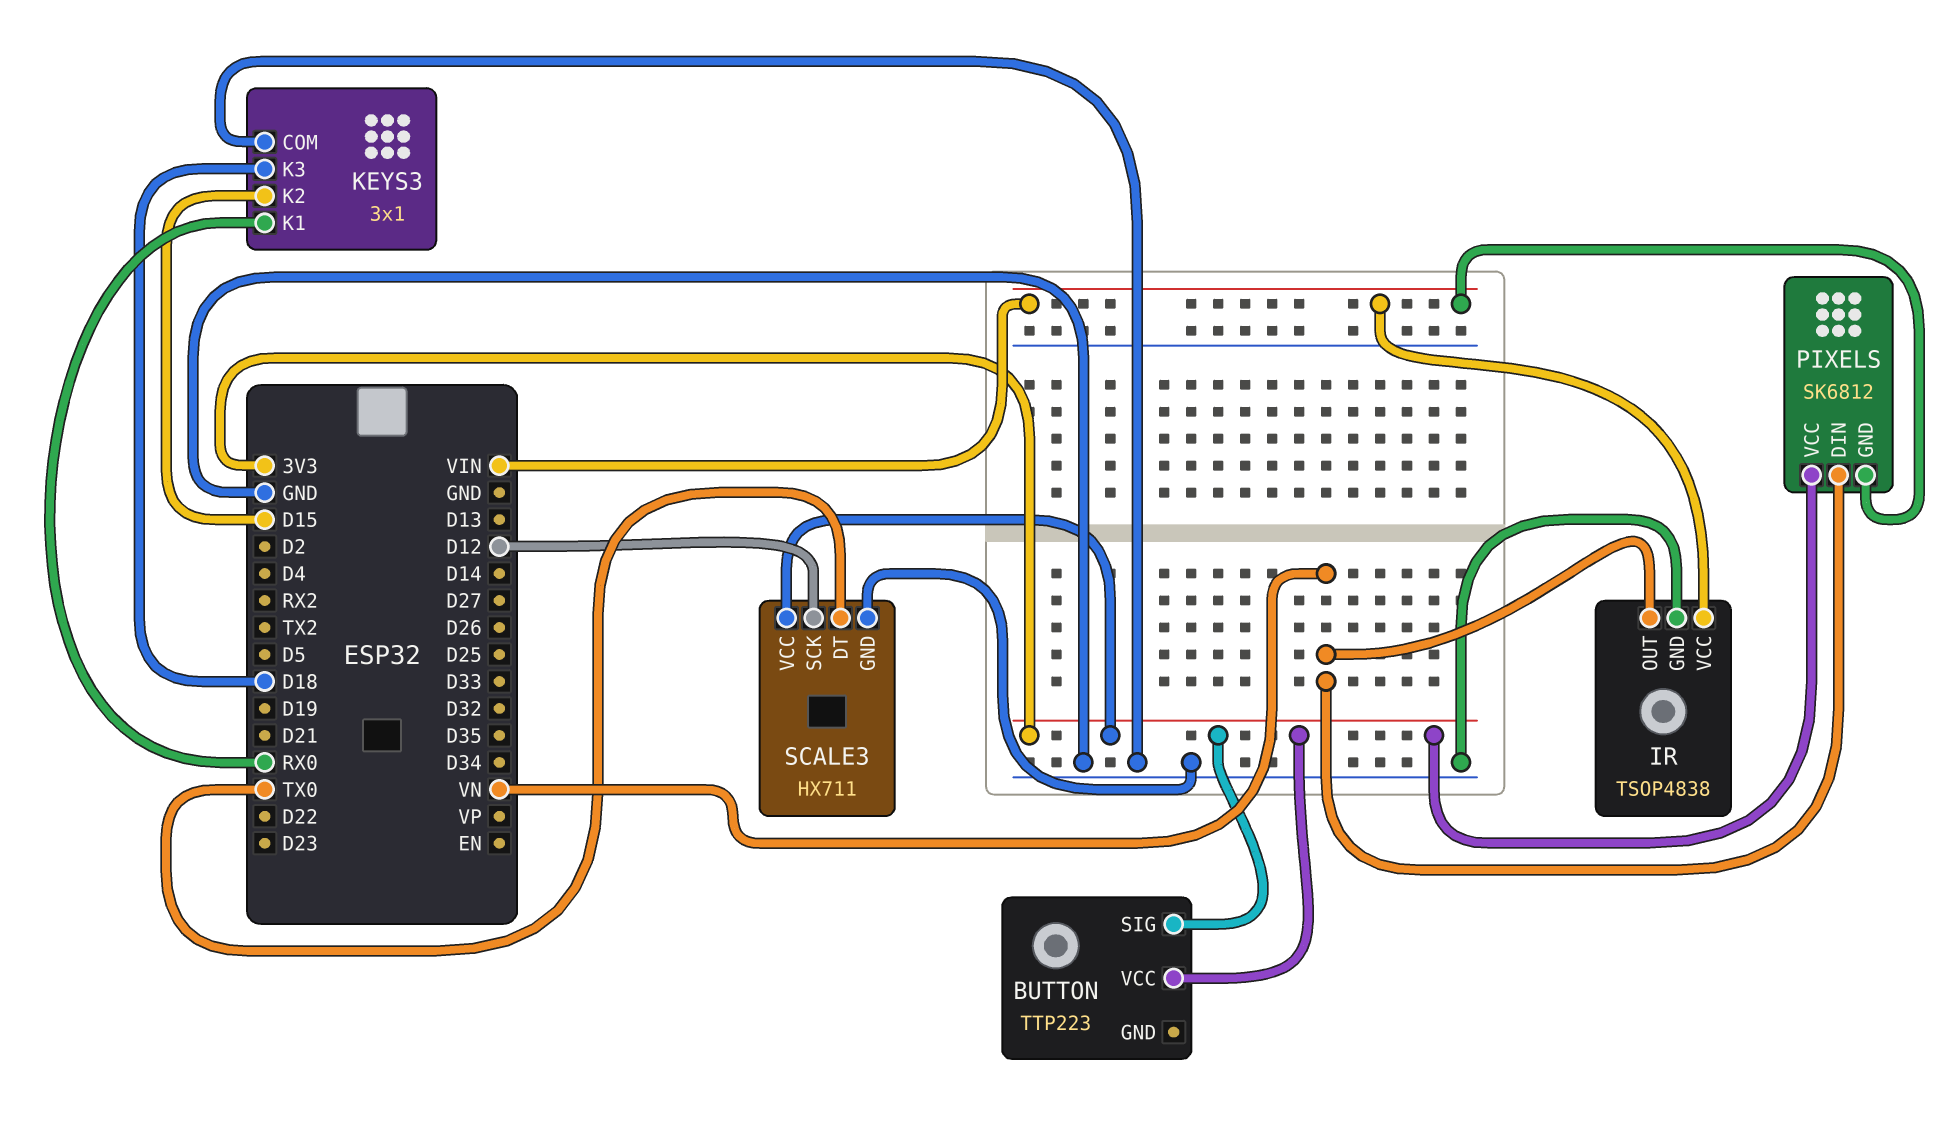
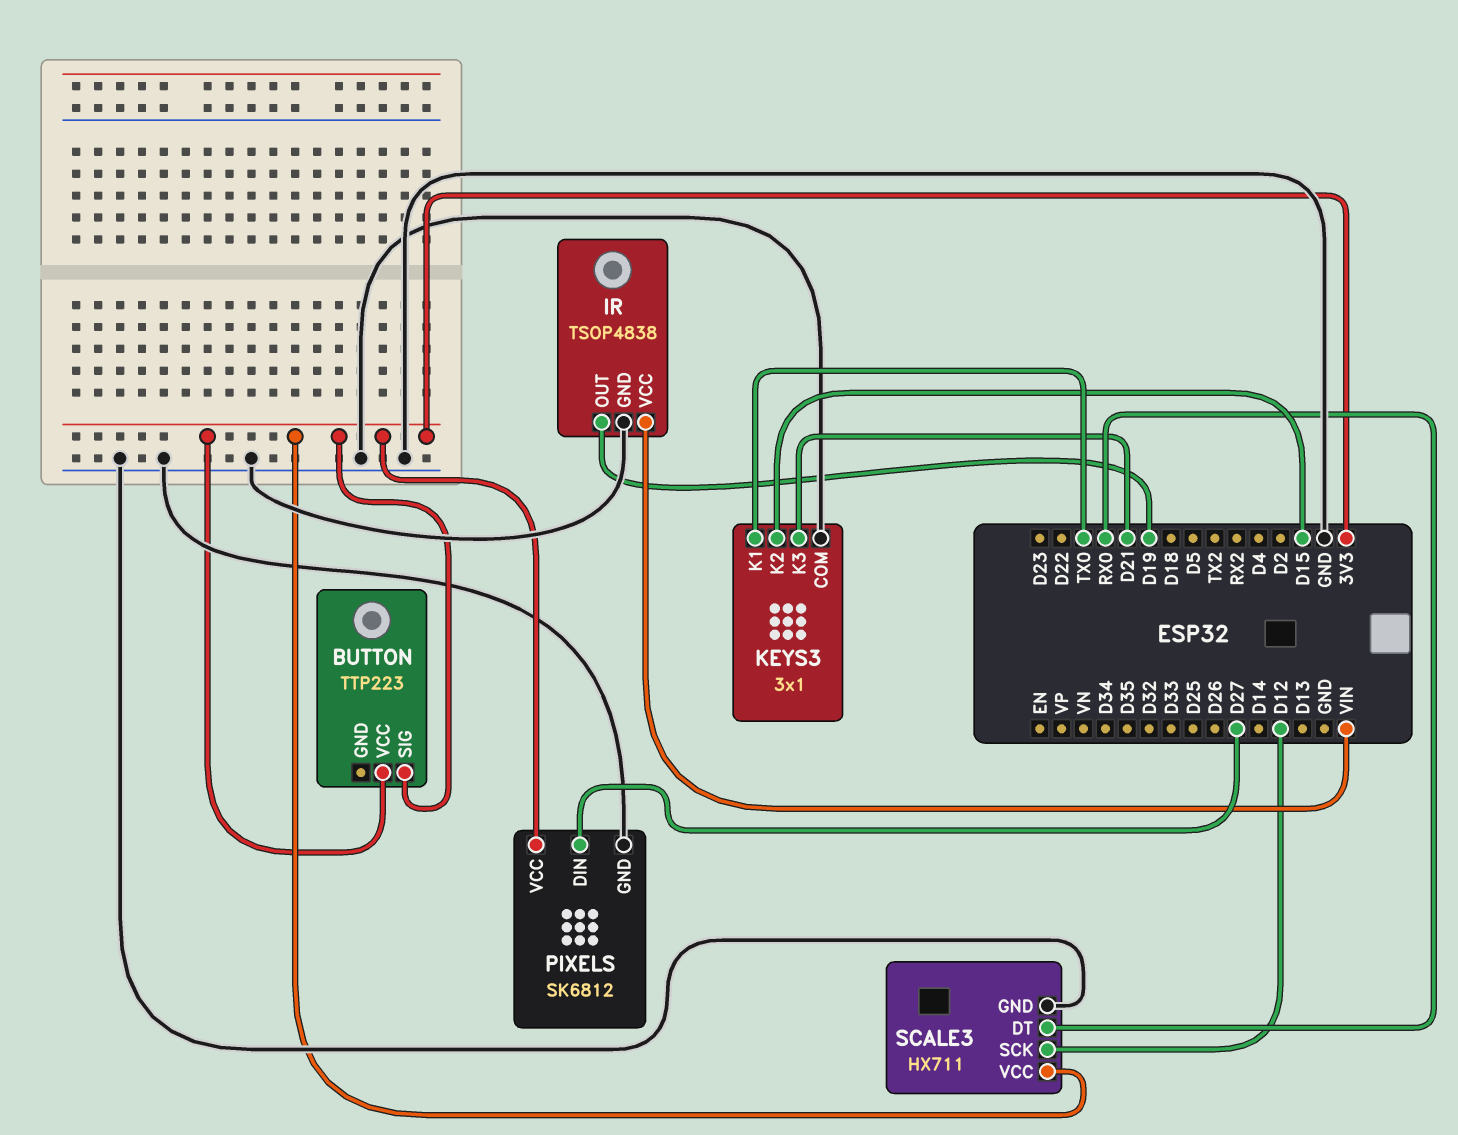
IR pin OUT: VN -> D19
KEYS3 pin K1: RX0 -> TX0
KEYS3 pin K3: D18 -> D21
PIXELS pin DIN: VN -> D27
PIXELS pin GND: VIN -> GND
SCALE3 pin DT: TX0 -> RX0

